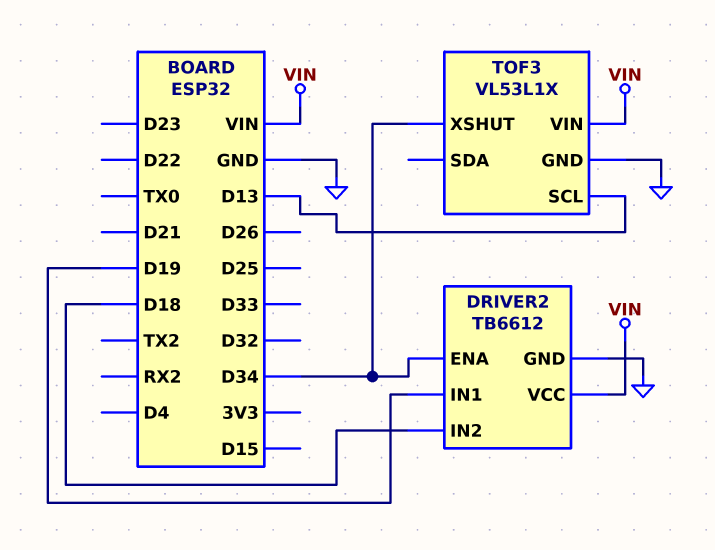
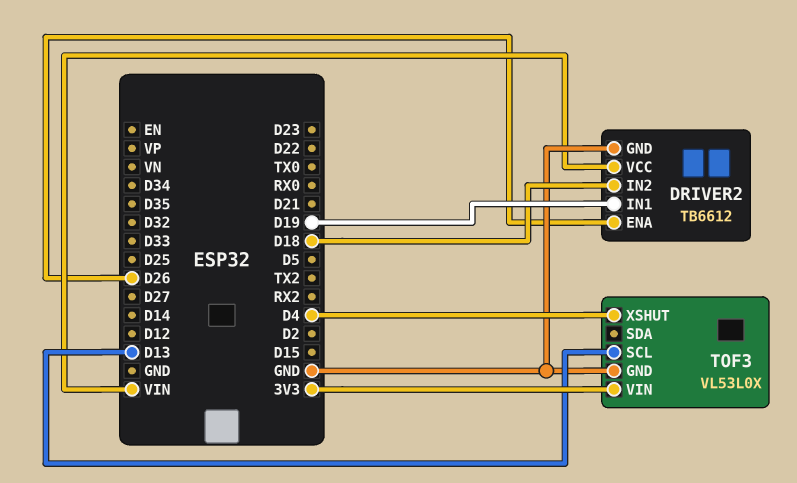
DRIVER2 pin ENA: D34 -> D26
TOF3: VL53L1X -> VL53L0X
TOF3 pin VIN: VIN -> 3V3
TOF3 pin XSHUT: D34 -> D4

